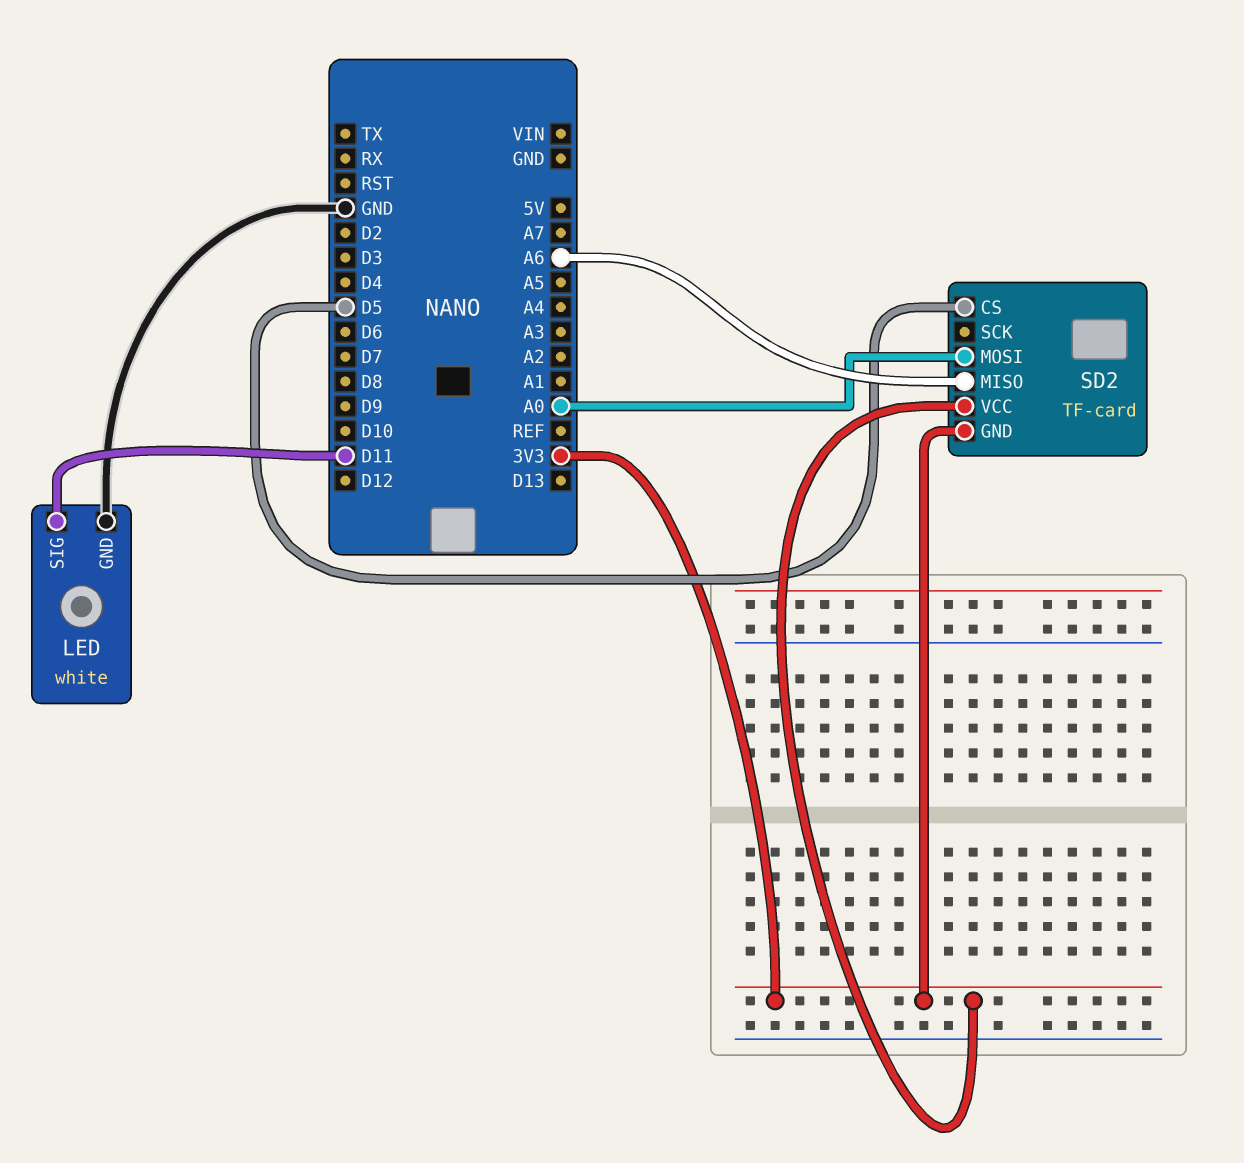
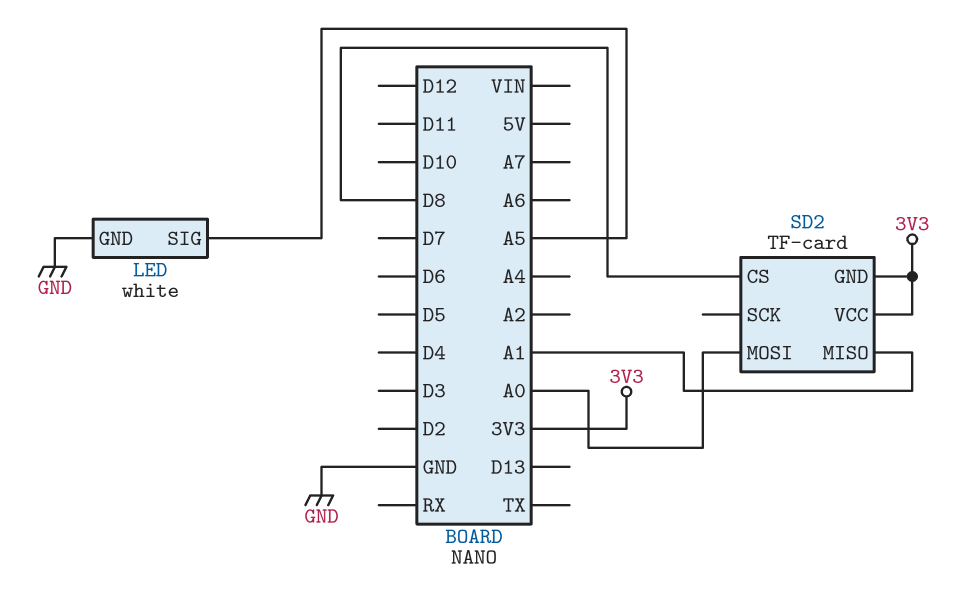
LED pin SIG: D11 -> A5
SD2 pin CS: D5 -> D8
SD2 pin MISO: A6 -> A1

